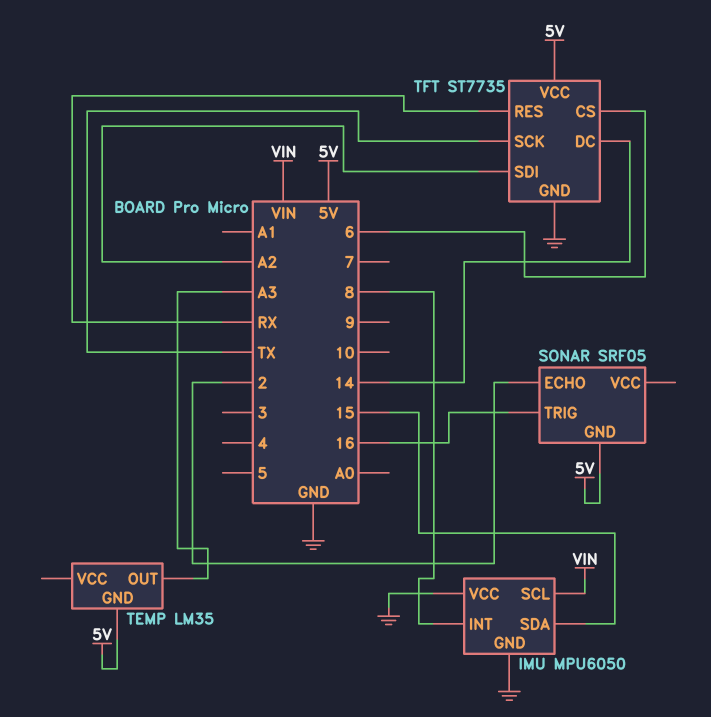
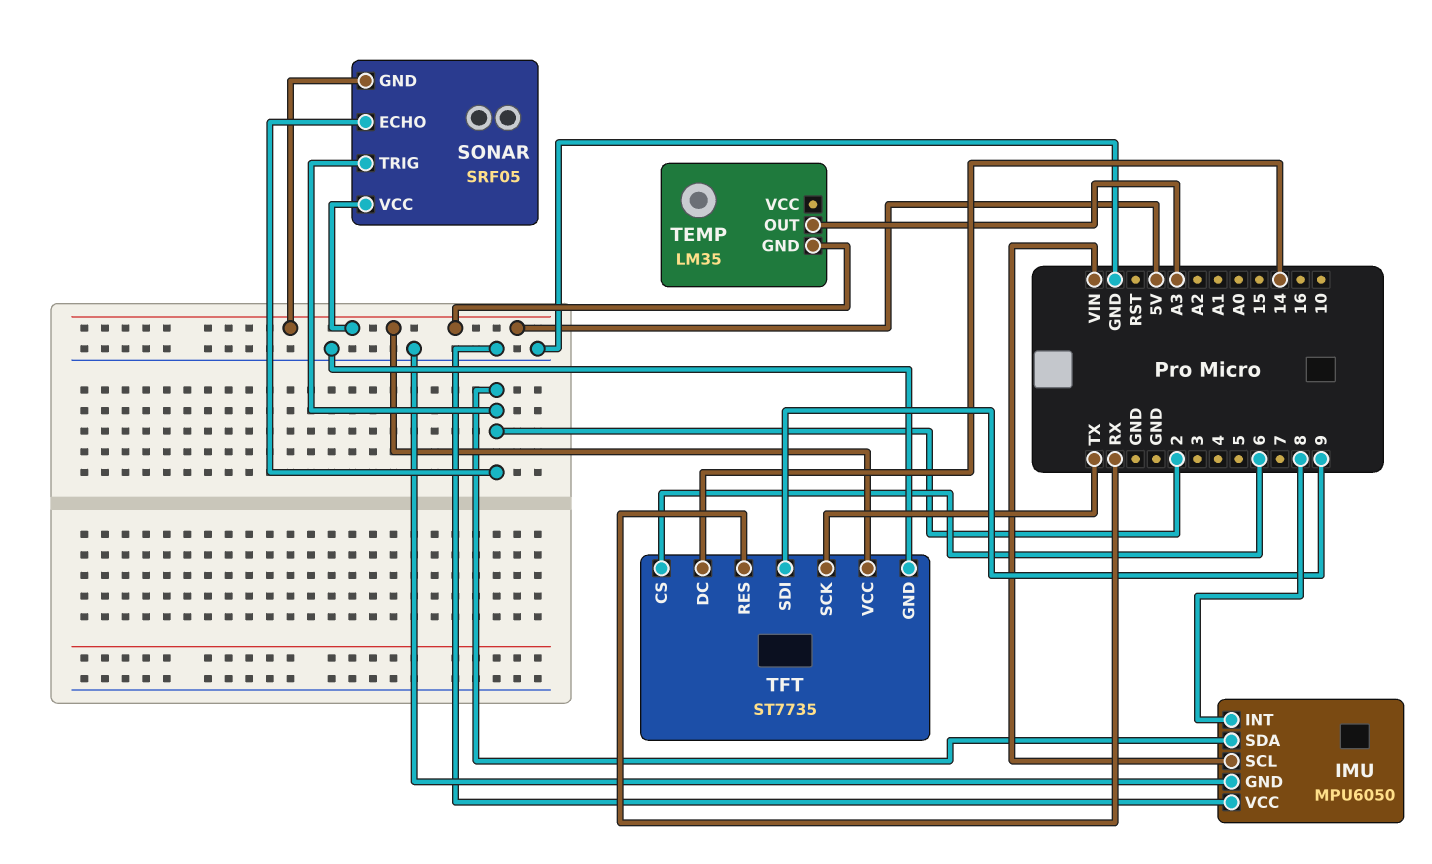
IMU pin SDA: 15 -> 2
SONAR pin TRIG: 16 -> 2
SONAR pin VCC: none -> 5V
TFT pin SDI: A2 -> 9

